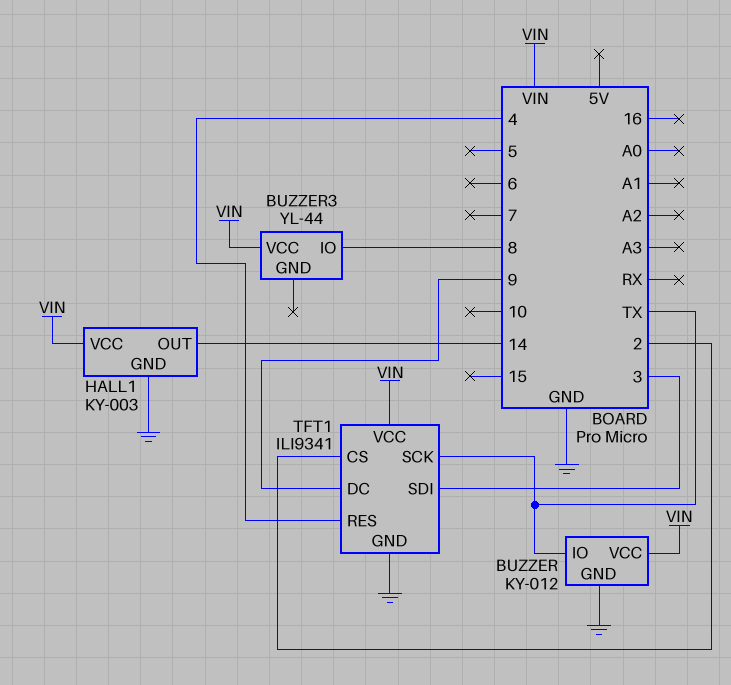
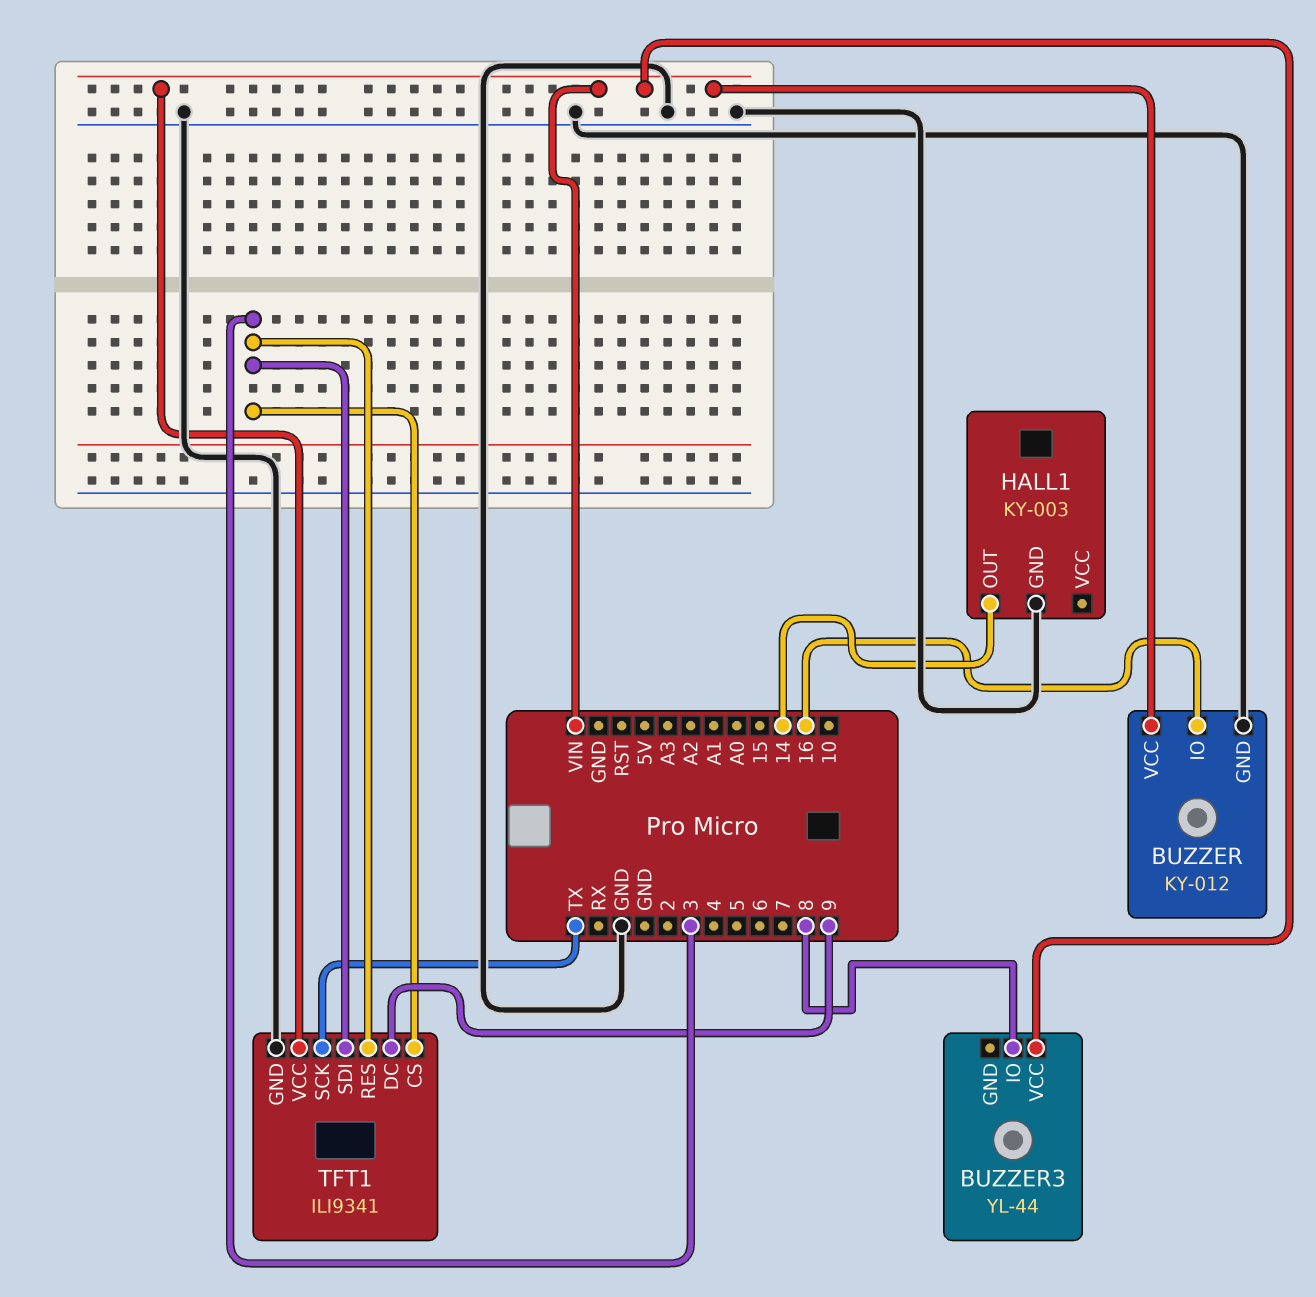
BUZZER pin IO: TX -> 16
HALL1 pin VCC: VIN -> none
TFT1 pin CS: 2 -> 3
TFT1 pin RES: 4 -> 3

